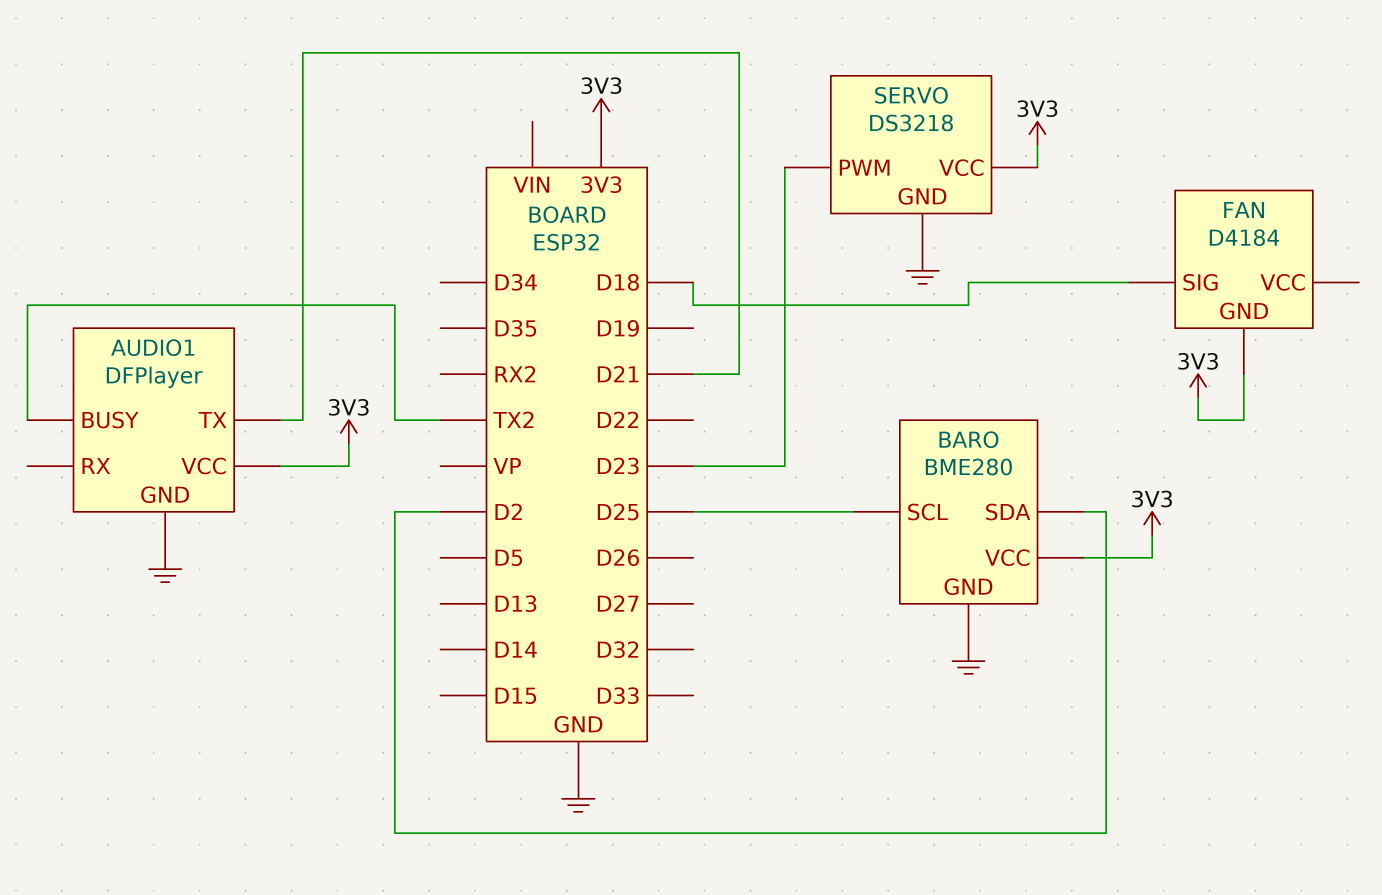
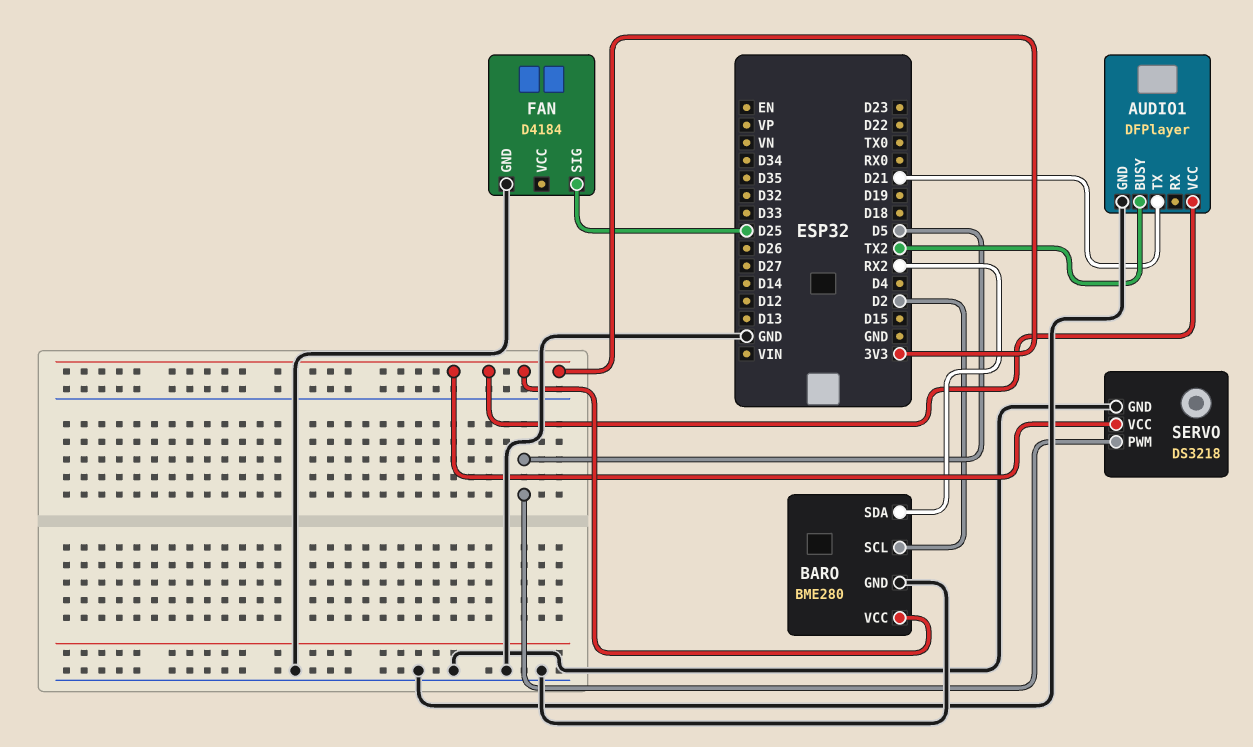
BARO pin SCL: D25 -> D2
BARO pin SDA: D2 -> RX2
FAN pin GND: 3V3 -> GND
FAN pin SIG: D18 -> D25
SERVO pin PWM: D23 -> D5

